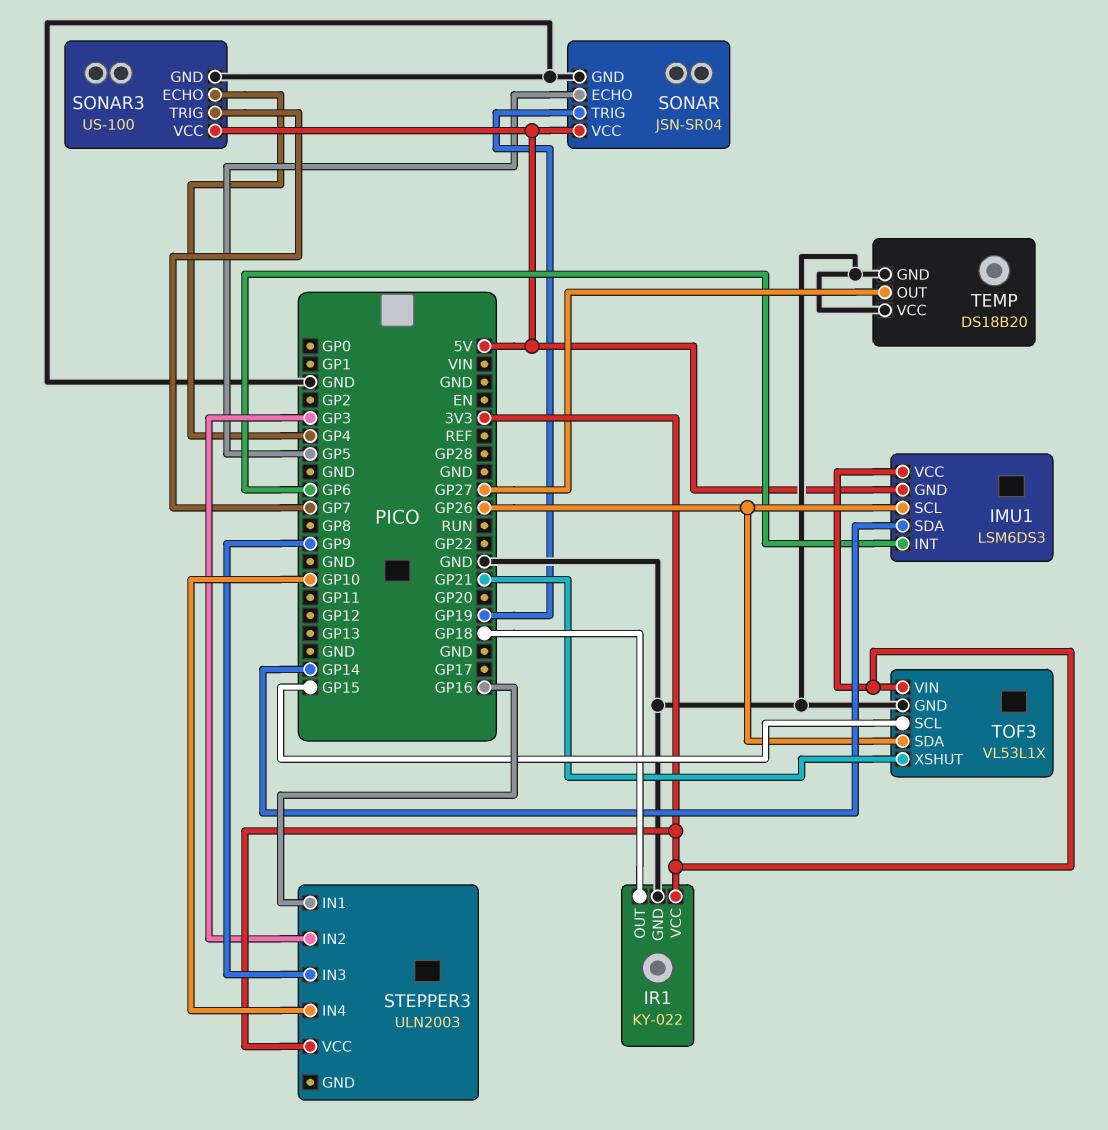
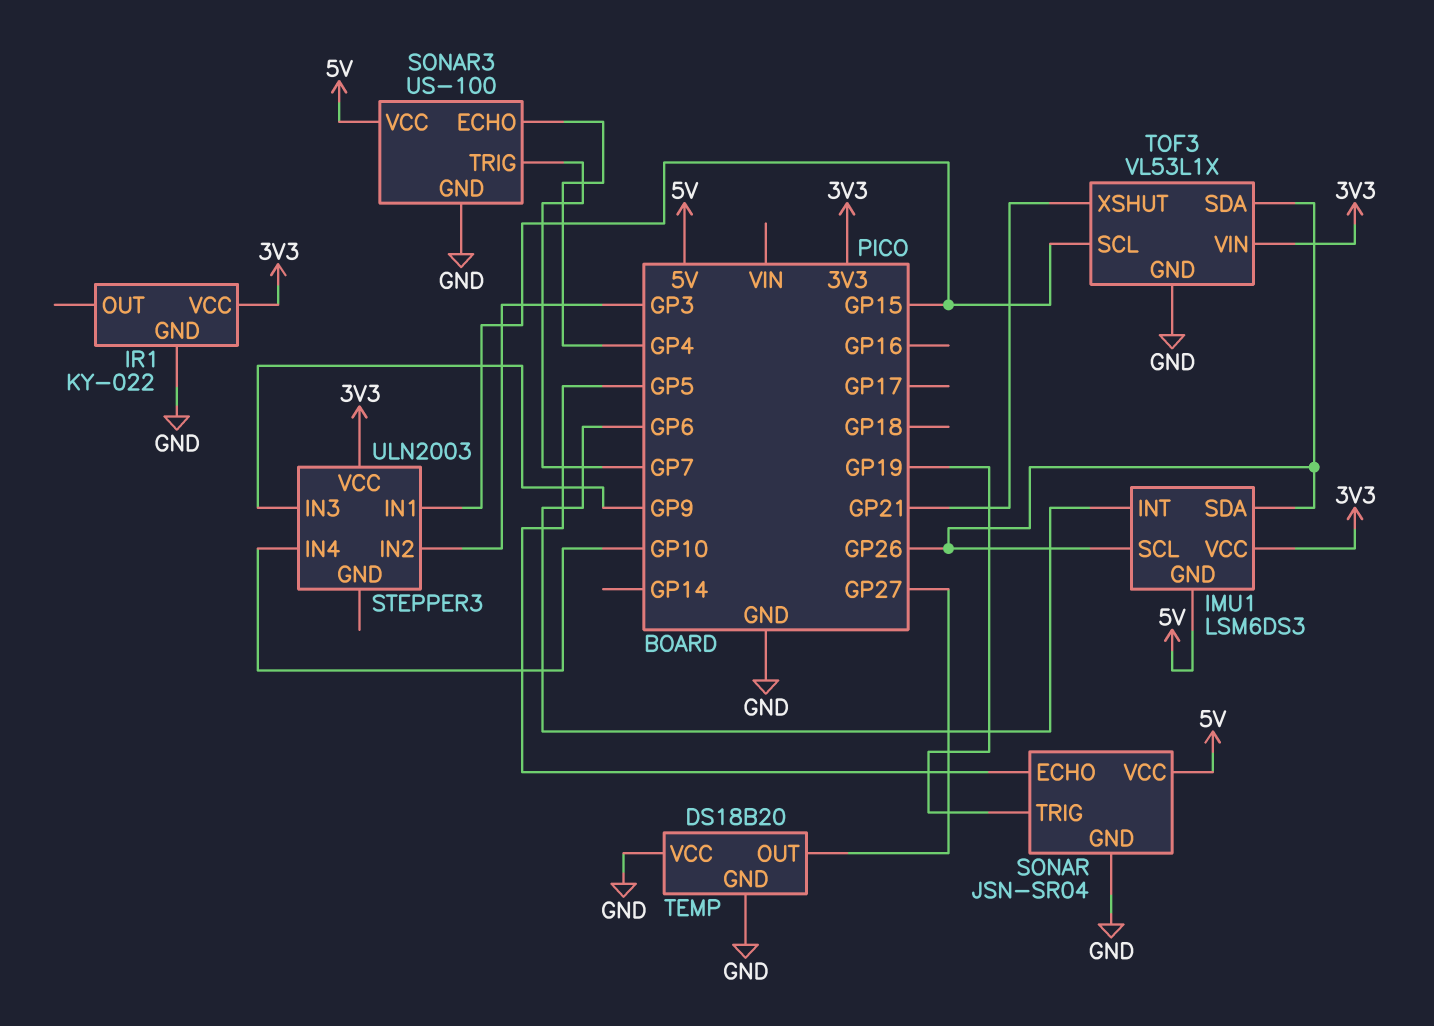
IMU1 pin SDA: GP14 -> GP26
IR1 pin OUT: GP18 -> none
STEPPER3 pin IN1: GP16 -> GP15

